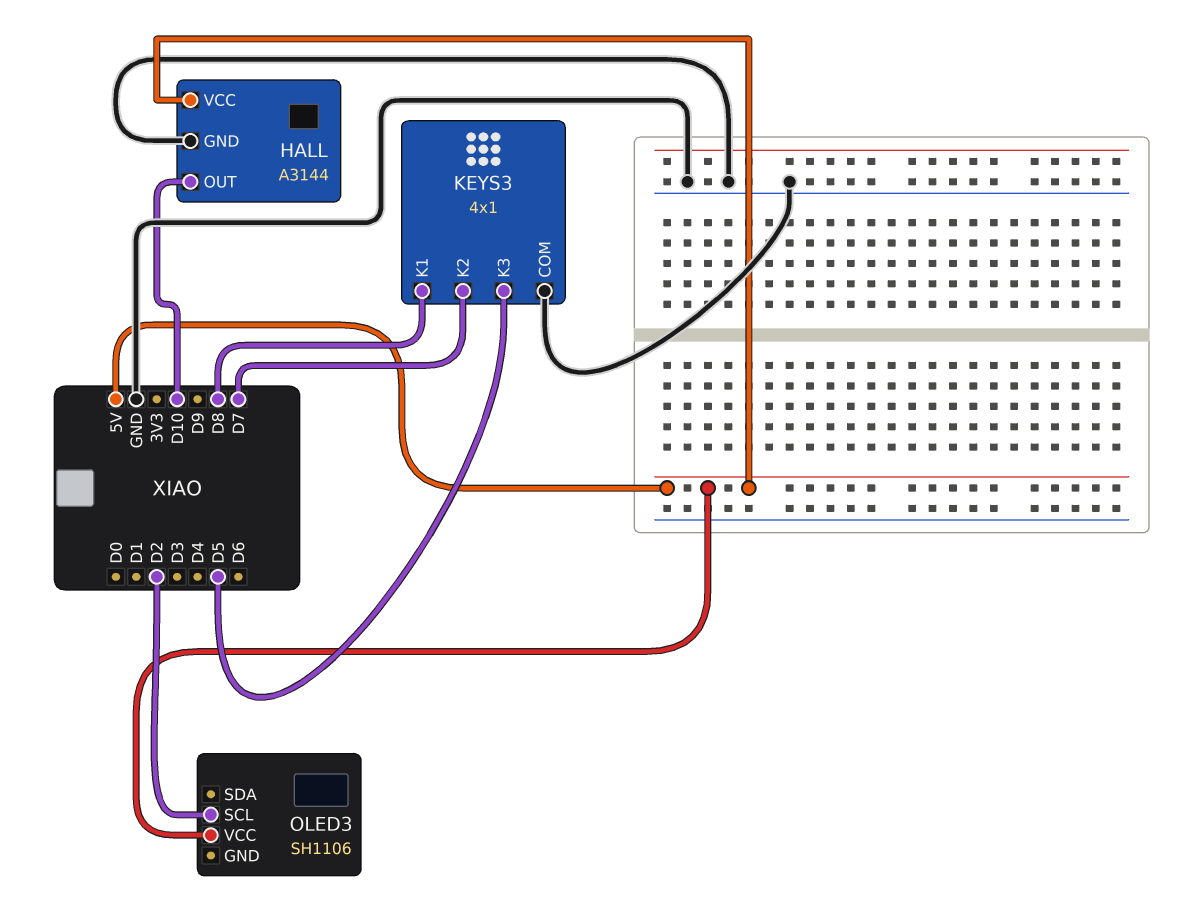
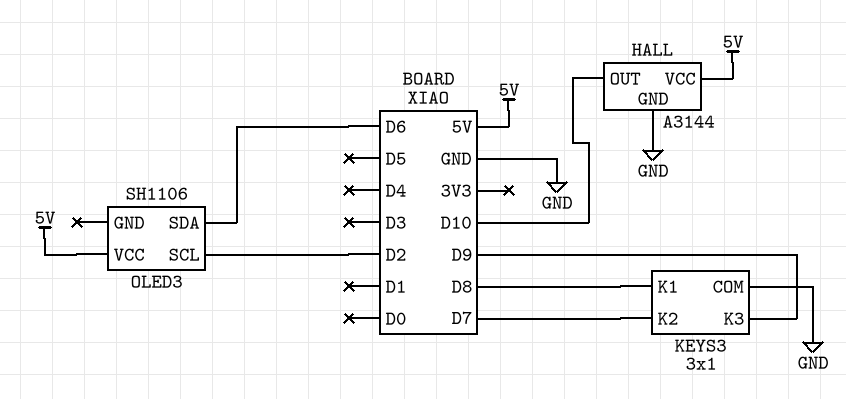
KEYS3: 4x1 -> 3x1
KEYS3 pin K3: D5 -> D9
OLED3 pin SDA: none -> D6

